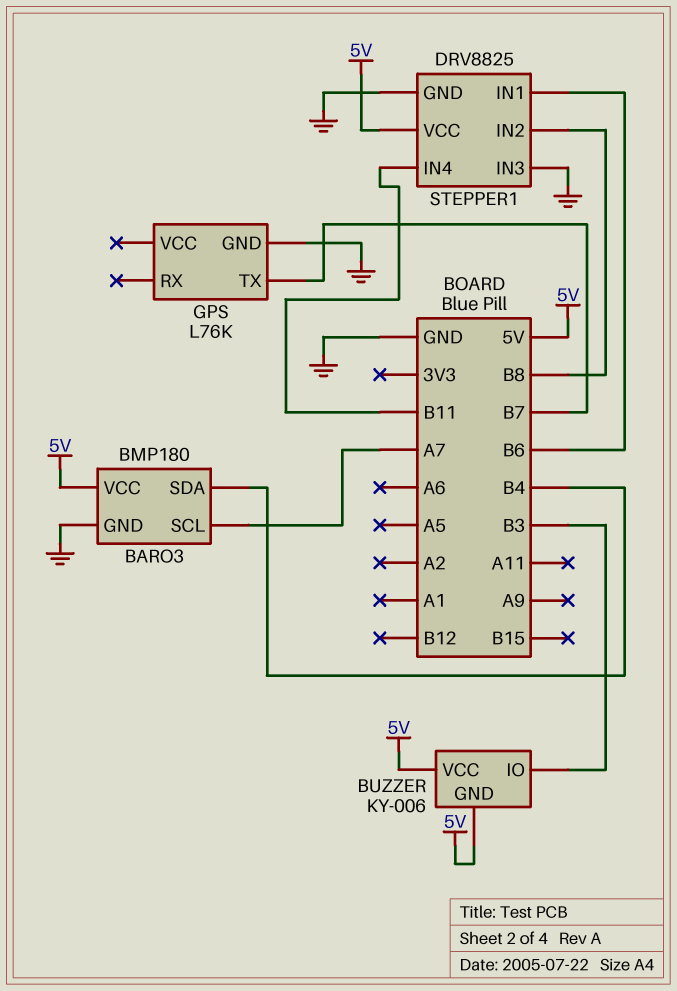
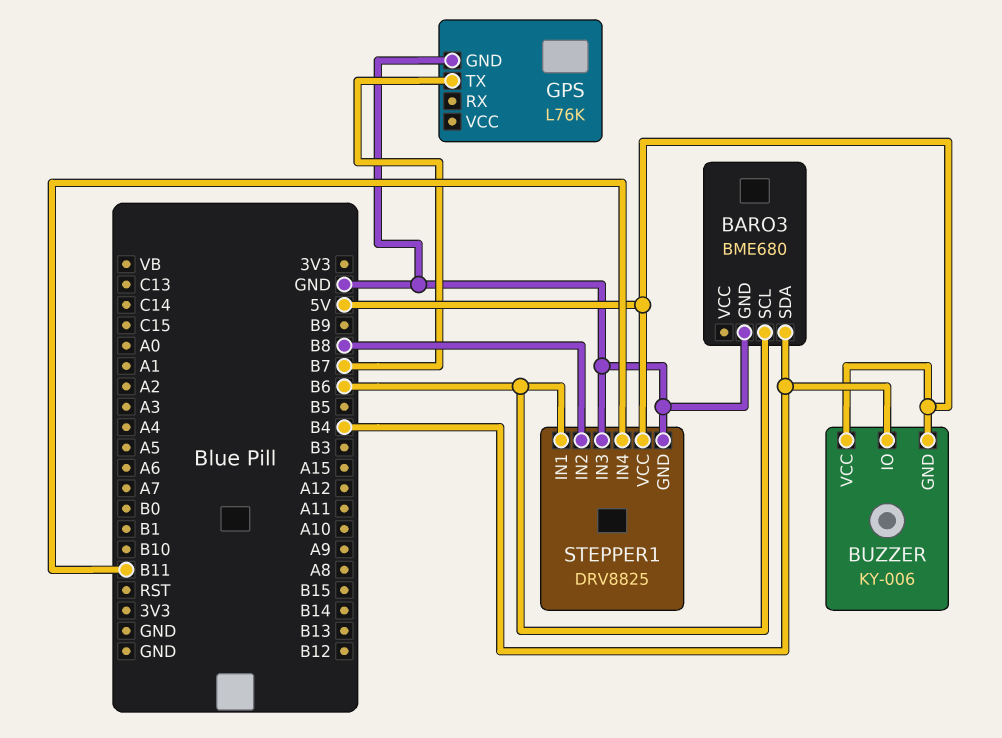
BARO3: BMP180 -> BME680
BARO3 pin SCL: A7 -> B6
BARO3 pin VCC: 5V -> none
BUZZER pin IO: B3 -> B4

